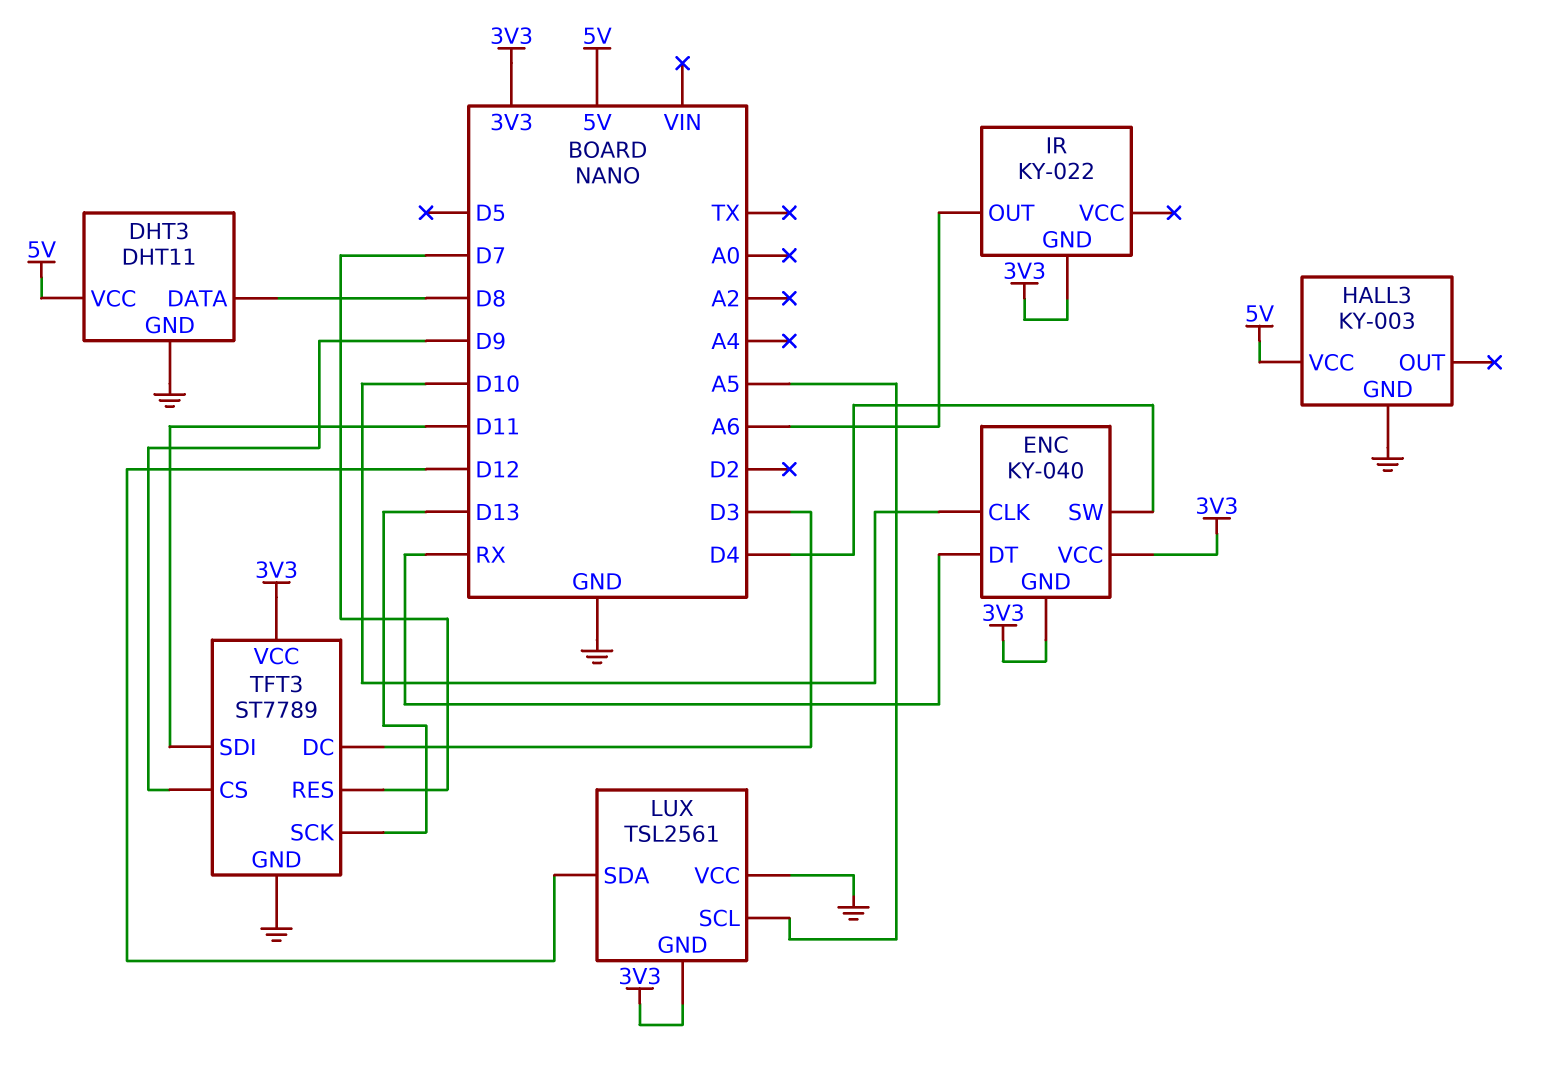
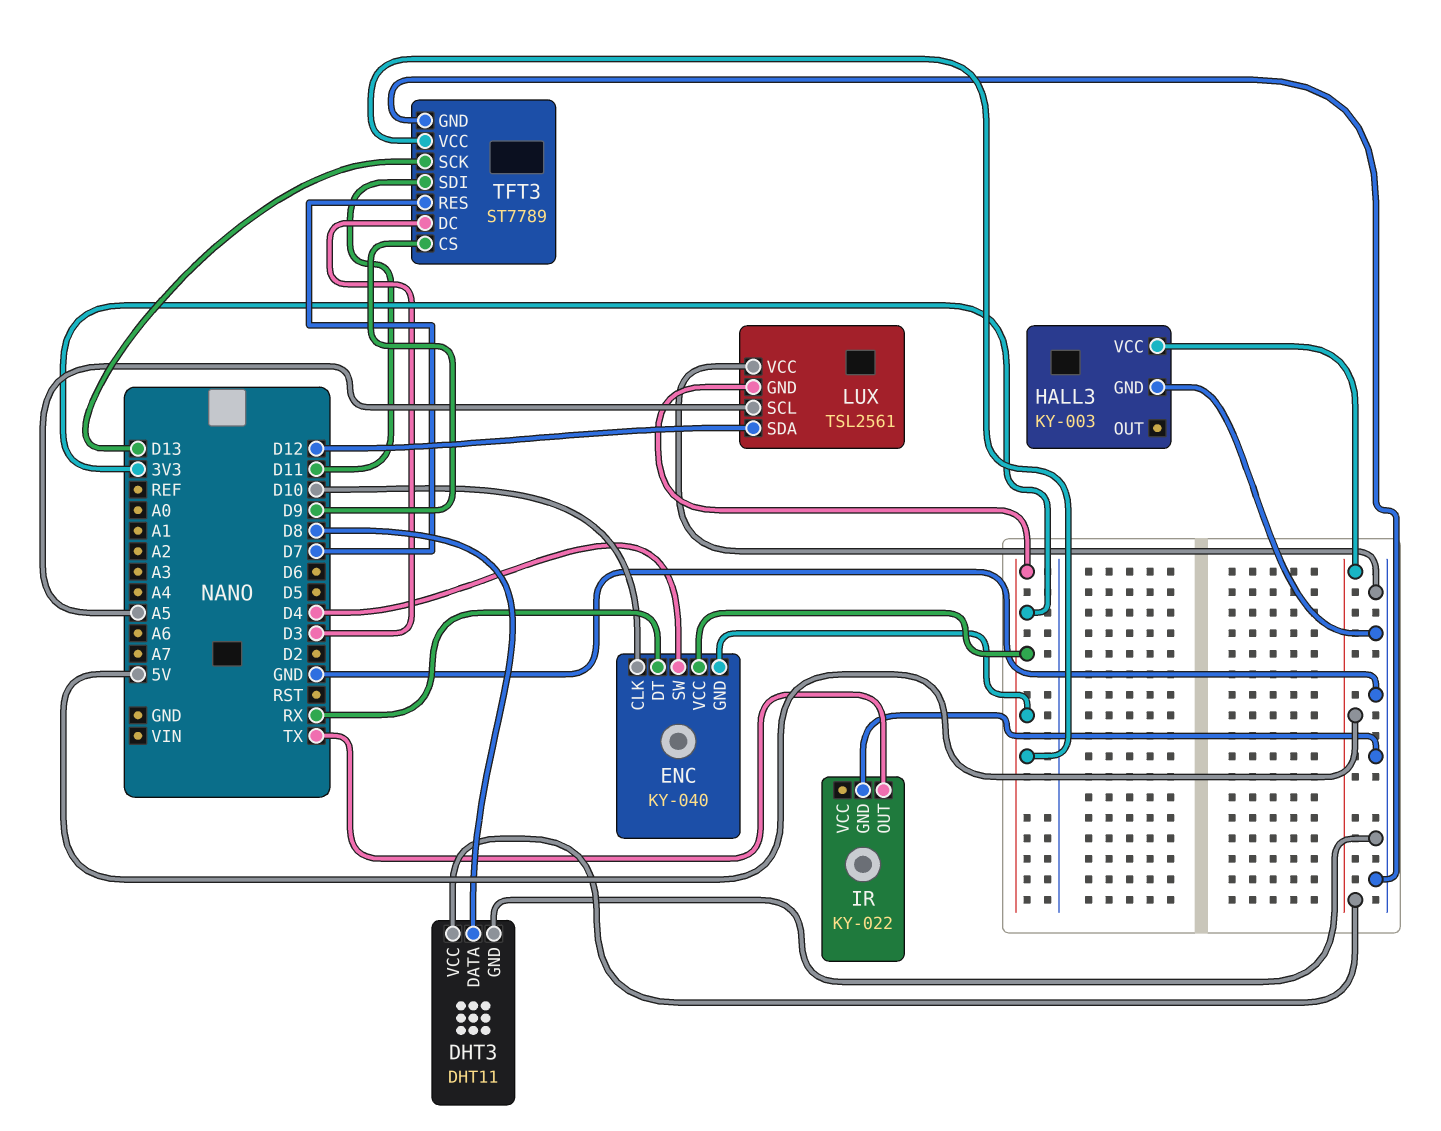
IR pin GND: 3V3 -> GND
IR pin OUT: A6 -> TX

